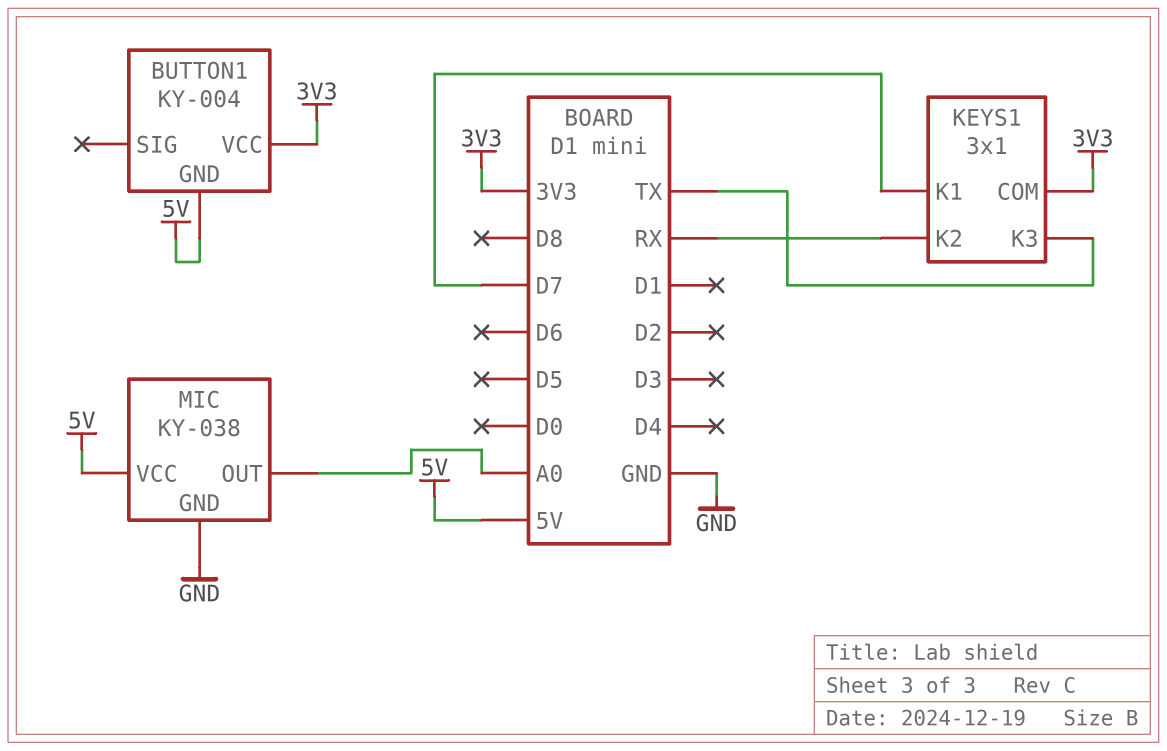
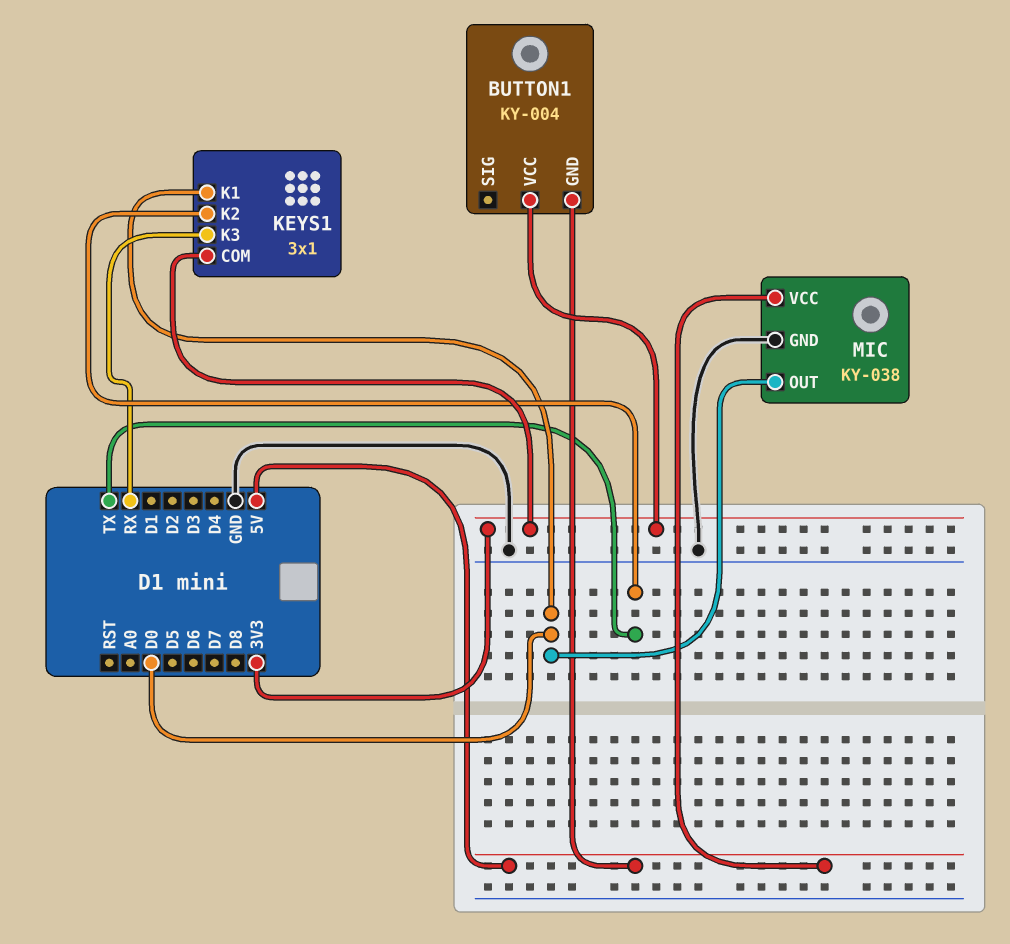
KEYS1 pin K1: D7 -> D0
KEYS1 pin K2: RX -> TX
KEYS1 pin K3: TX -> RX
MIC pin OUT: A0 -> D0

